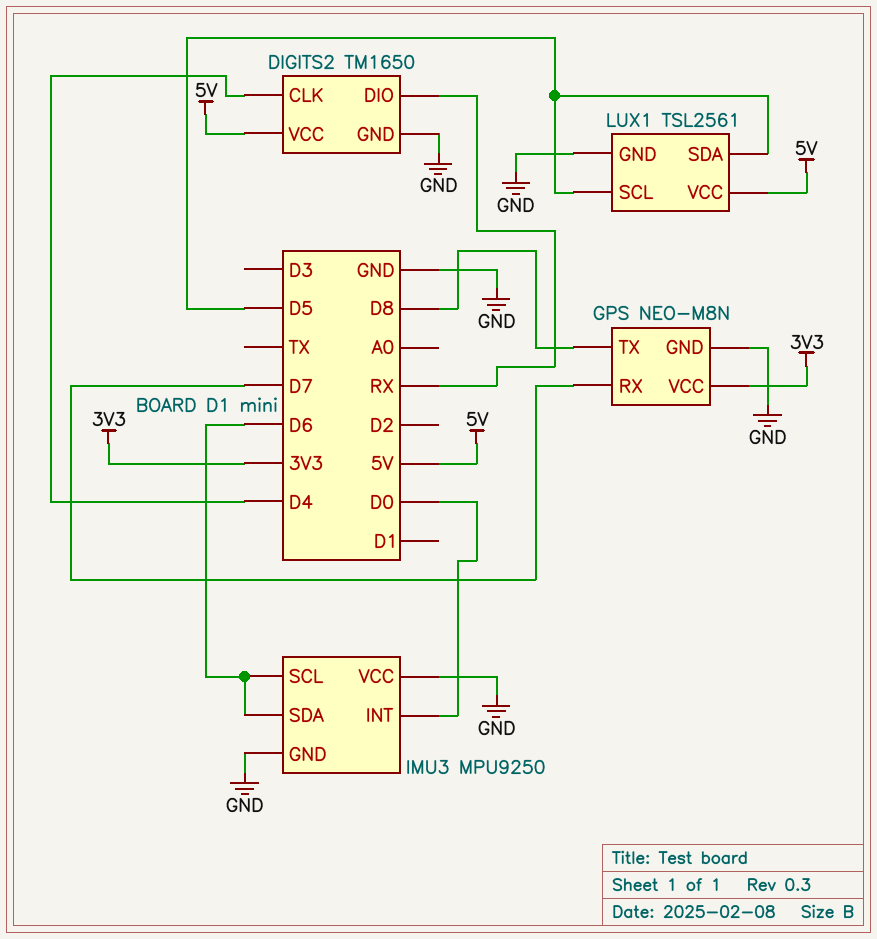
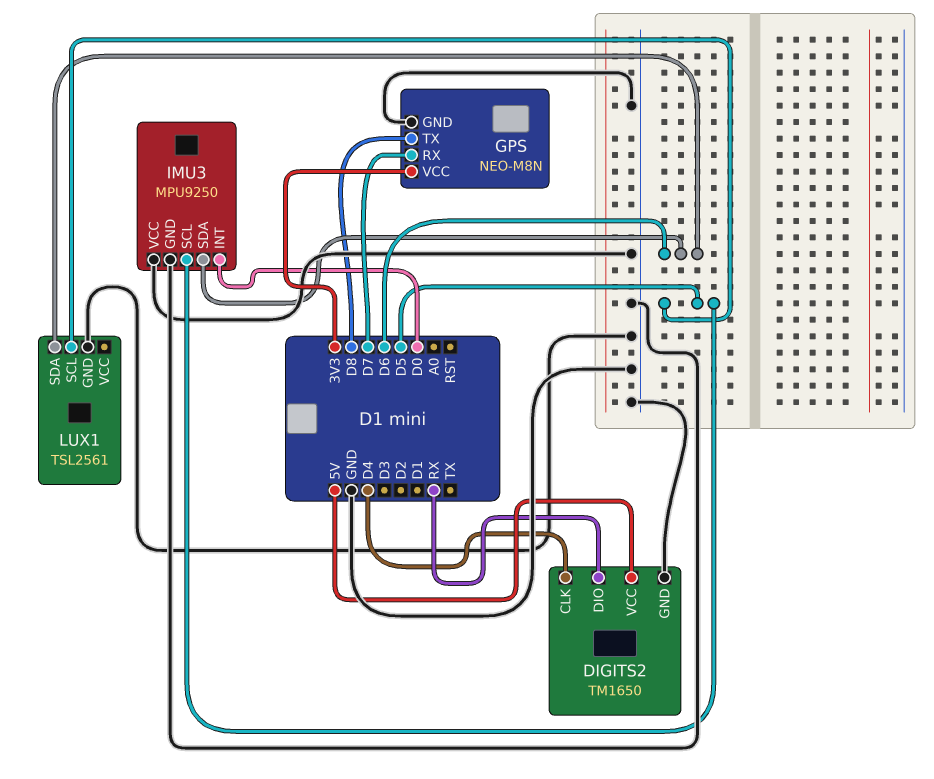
IMU3 pin SCL: D6 -> D5
LUX1 pin SDA: D5 -> D6
LUX1 pin VCC: 5V -> none

